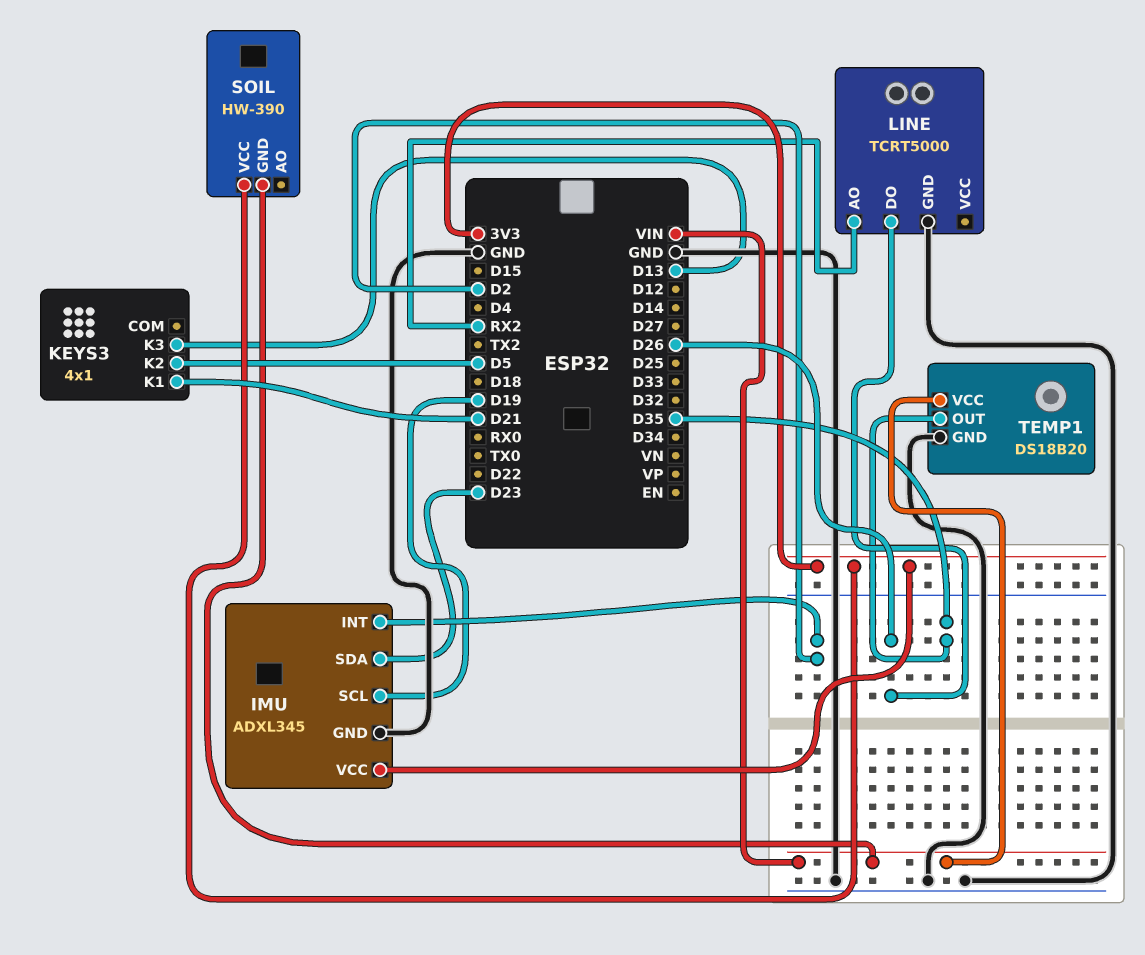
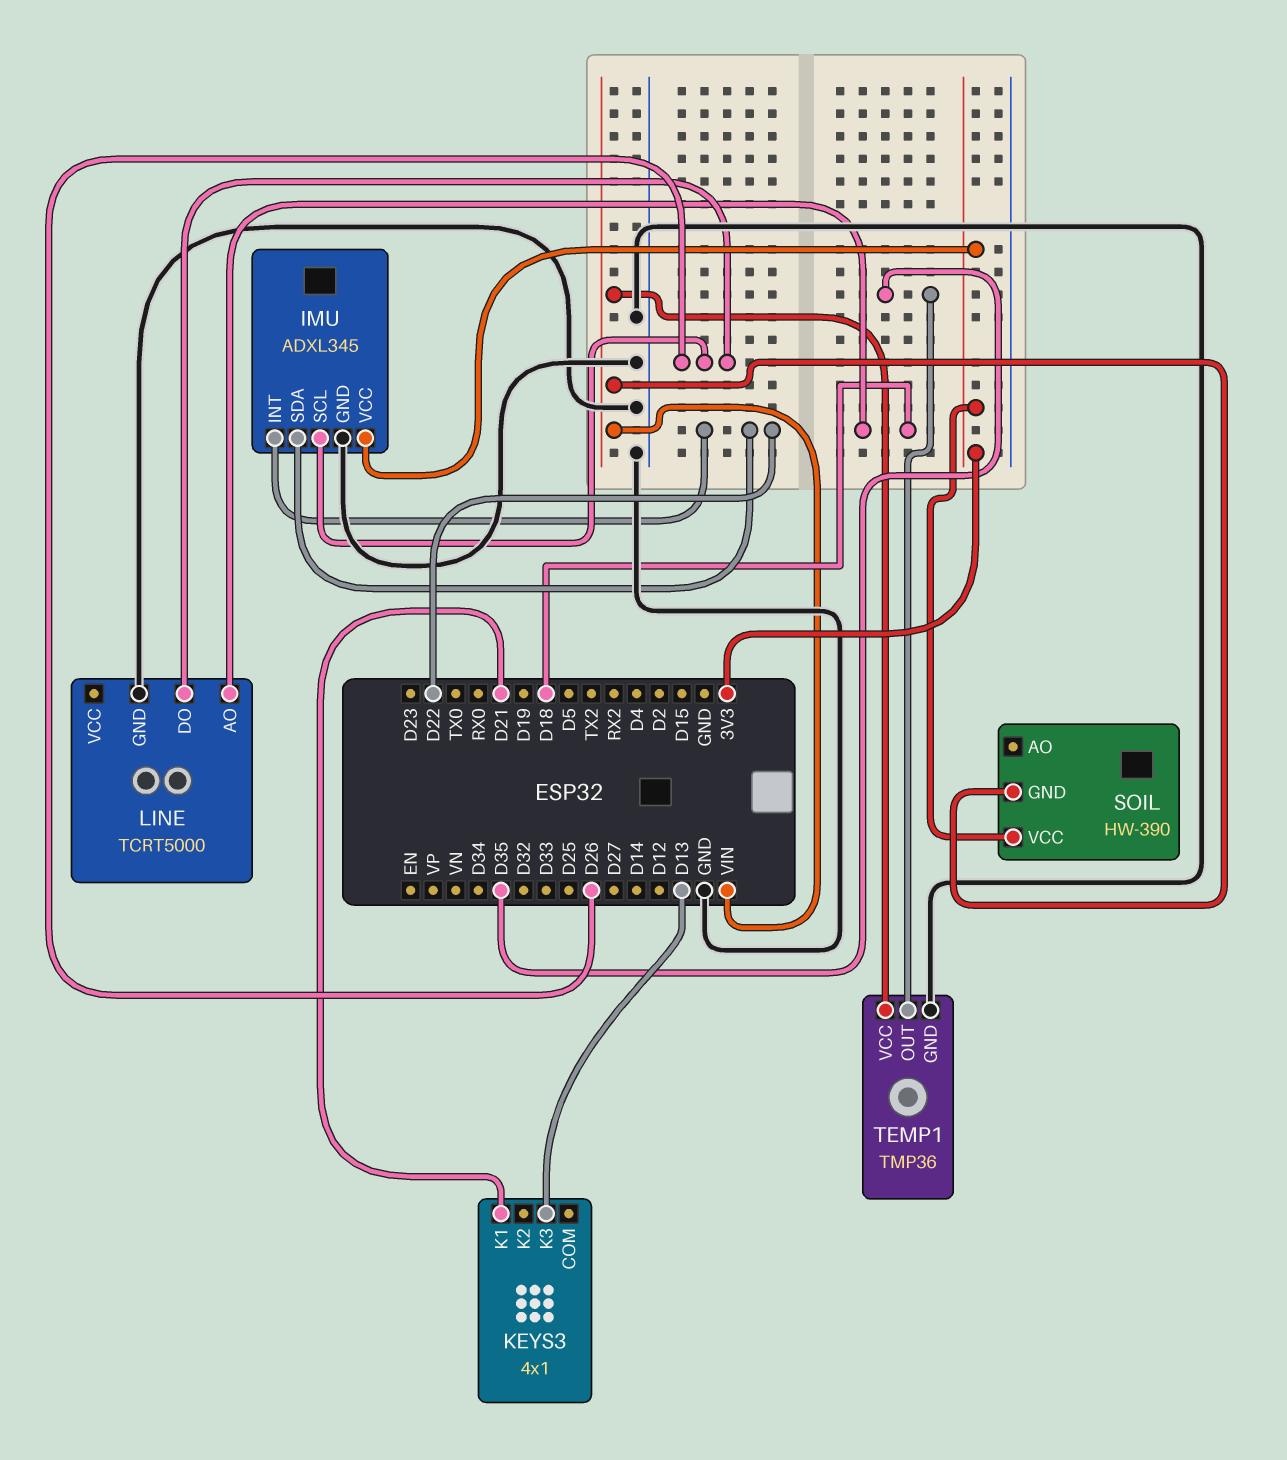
IMU pin INT: D2 -> D22
IMU pin SCL: D19 -> D26
IMU pin SDA: D23 -> D22
KEYS3 pin K2: D5 -> none
LINE pin AO: RX2 -> D18
TEMP1: DS18B20 -> TMP36

